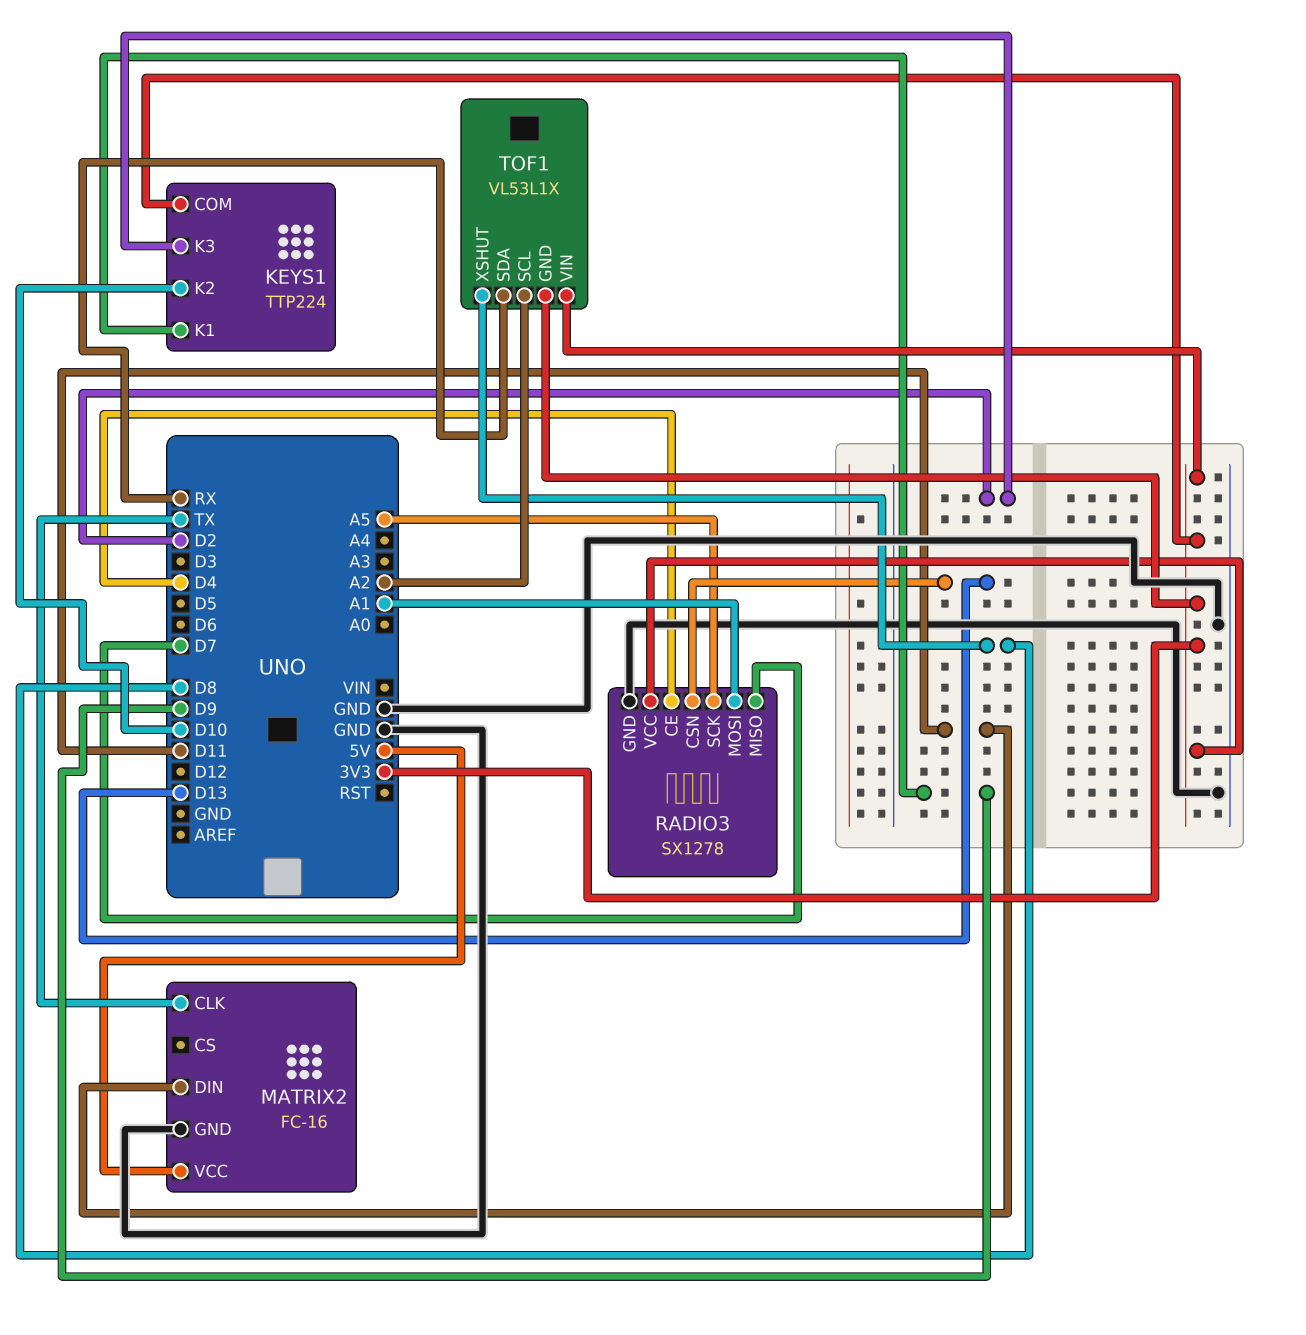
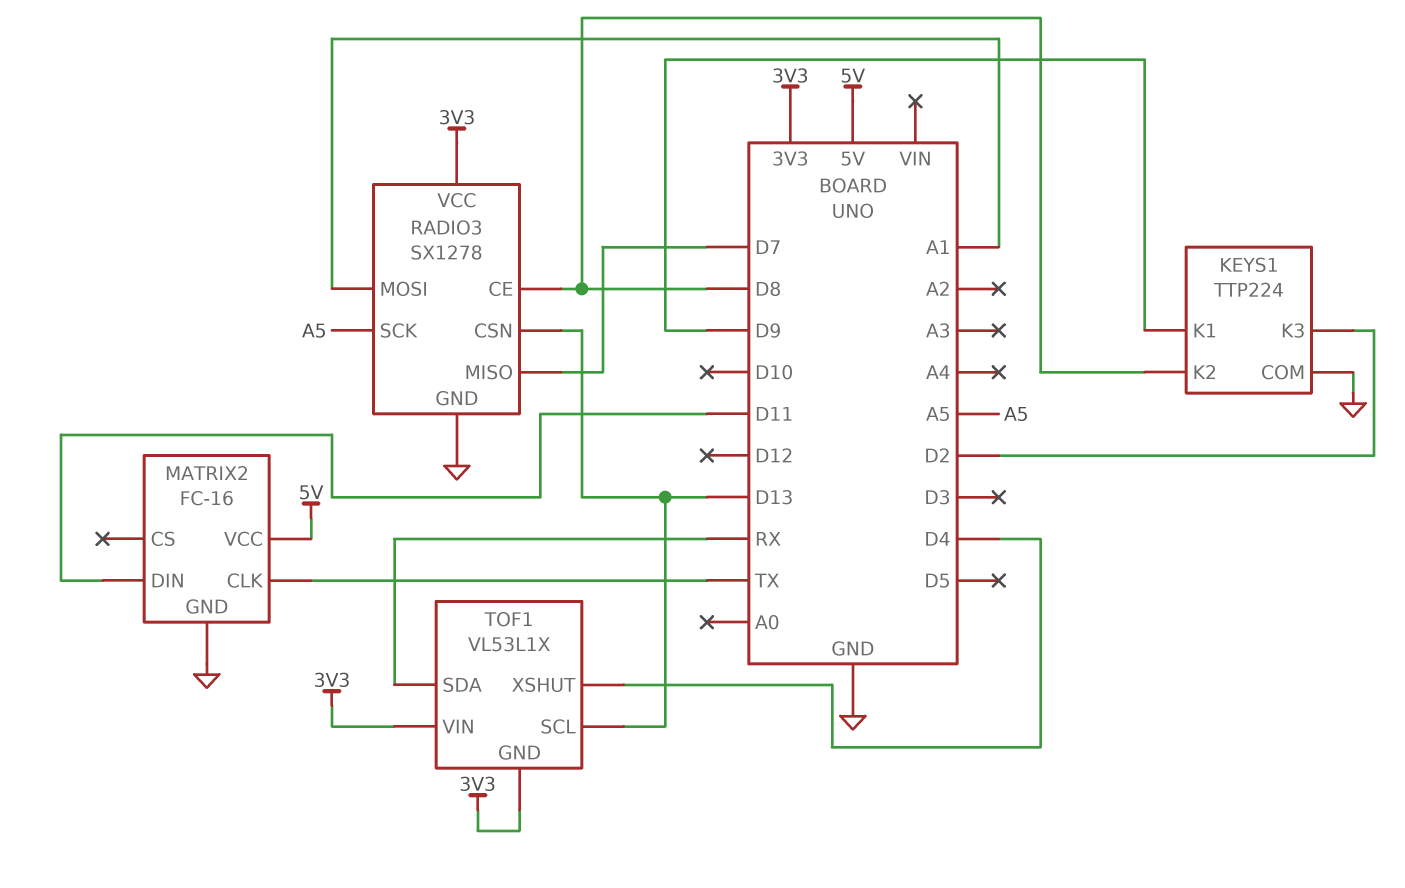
KEYS1 pin COM: 3V3 -> GND
KEYS1 pin K2: D10 -> D8
RADIO3 pin CE: D4 -> D8
TOF1 pin SCL: A2 -> D13
TOF1 pin XSHUT: D8 -> D4

